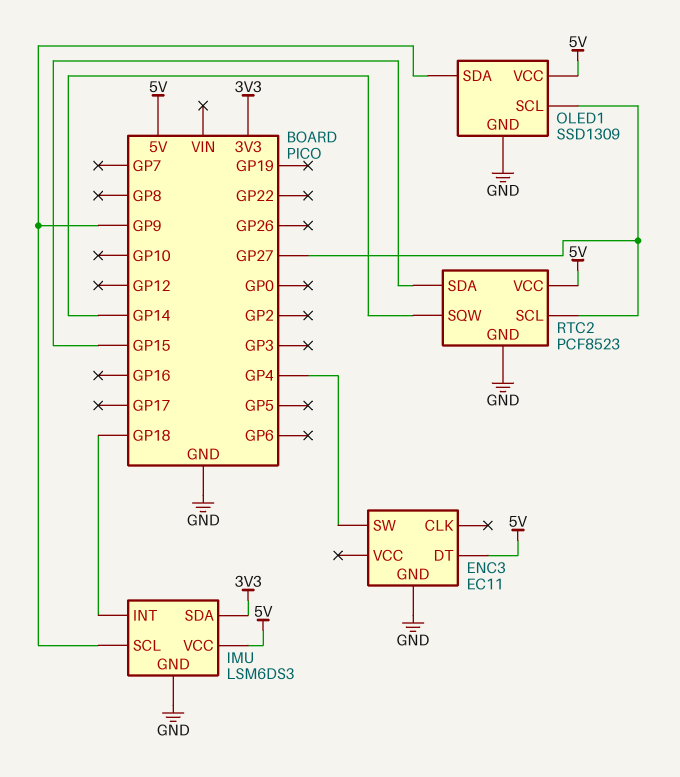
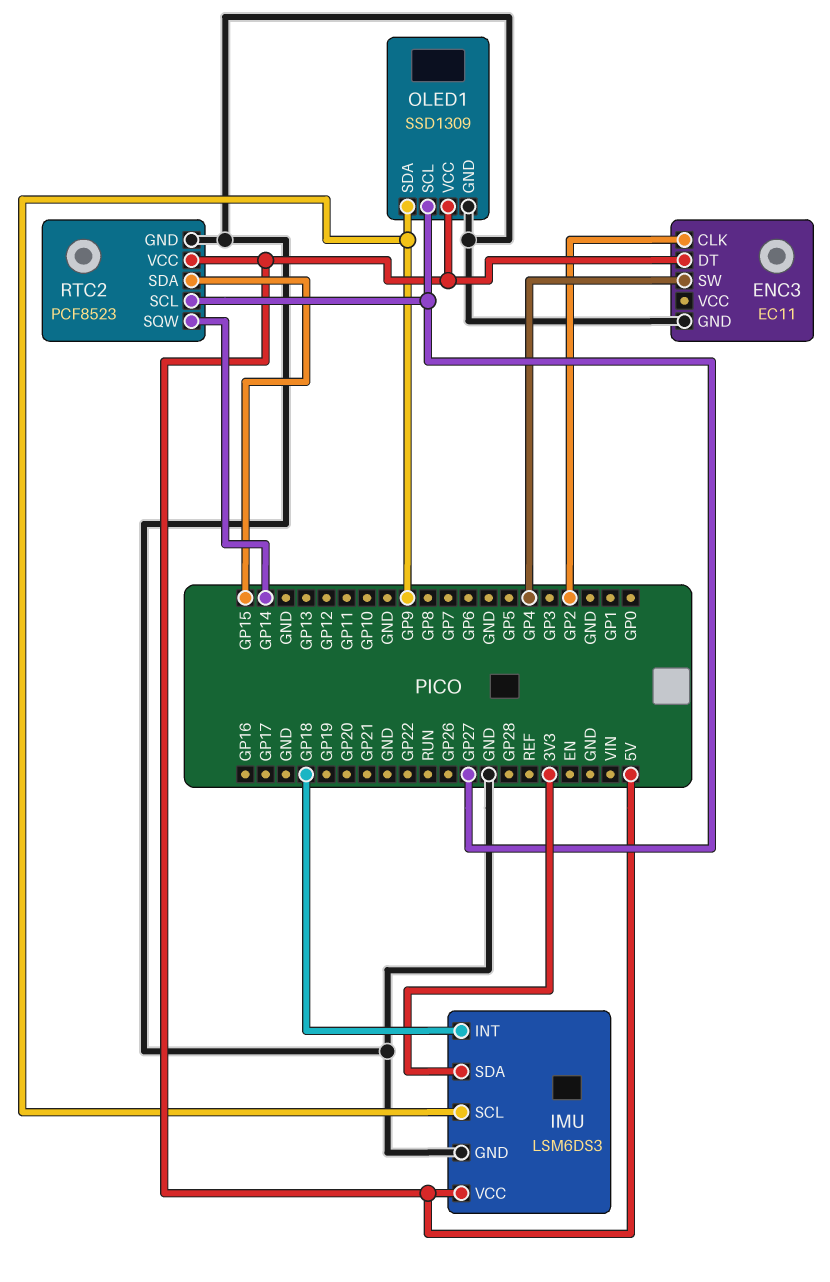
ENC3 pin CLK: none -> GP2

